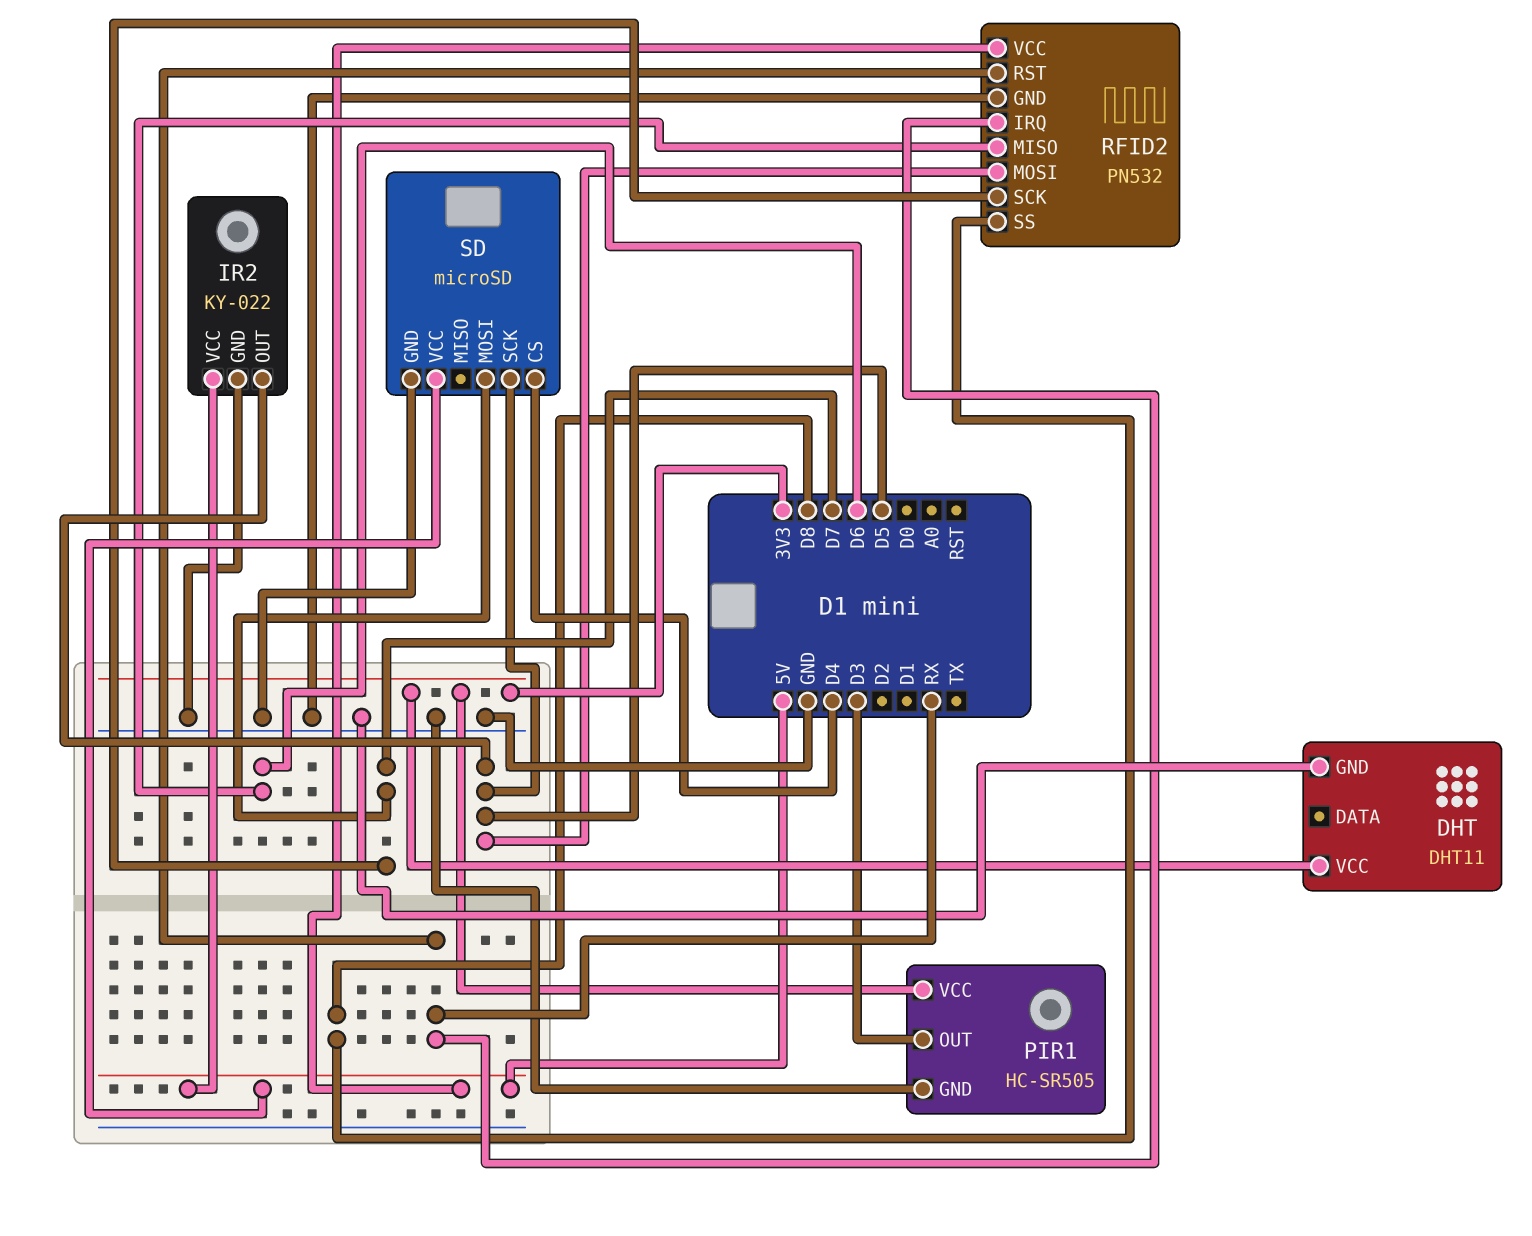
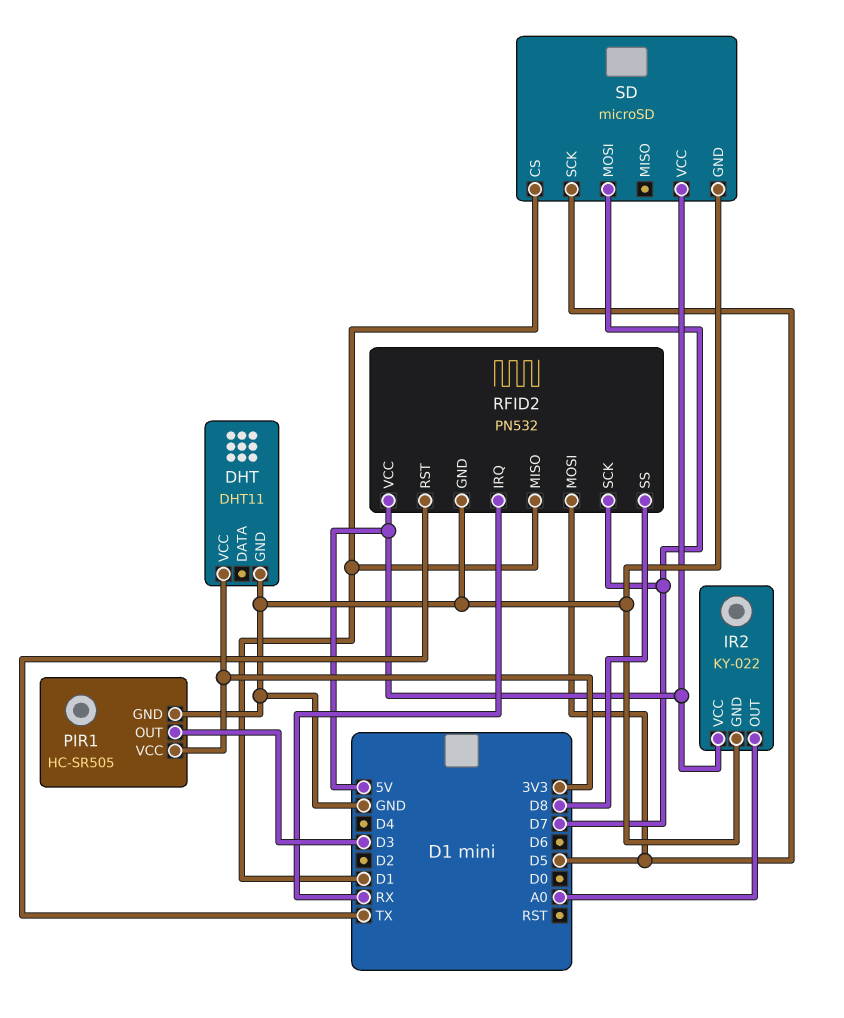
IR2 pin OUT: D5 -> A0
RFID2 pin MISO: D6 -> D1
RFID2 pin RST: RX -> TX
SD pin CS: D4 -> D1

